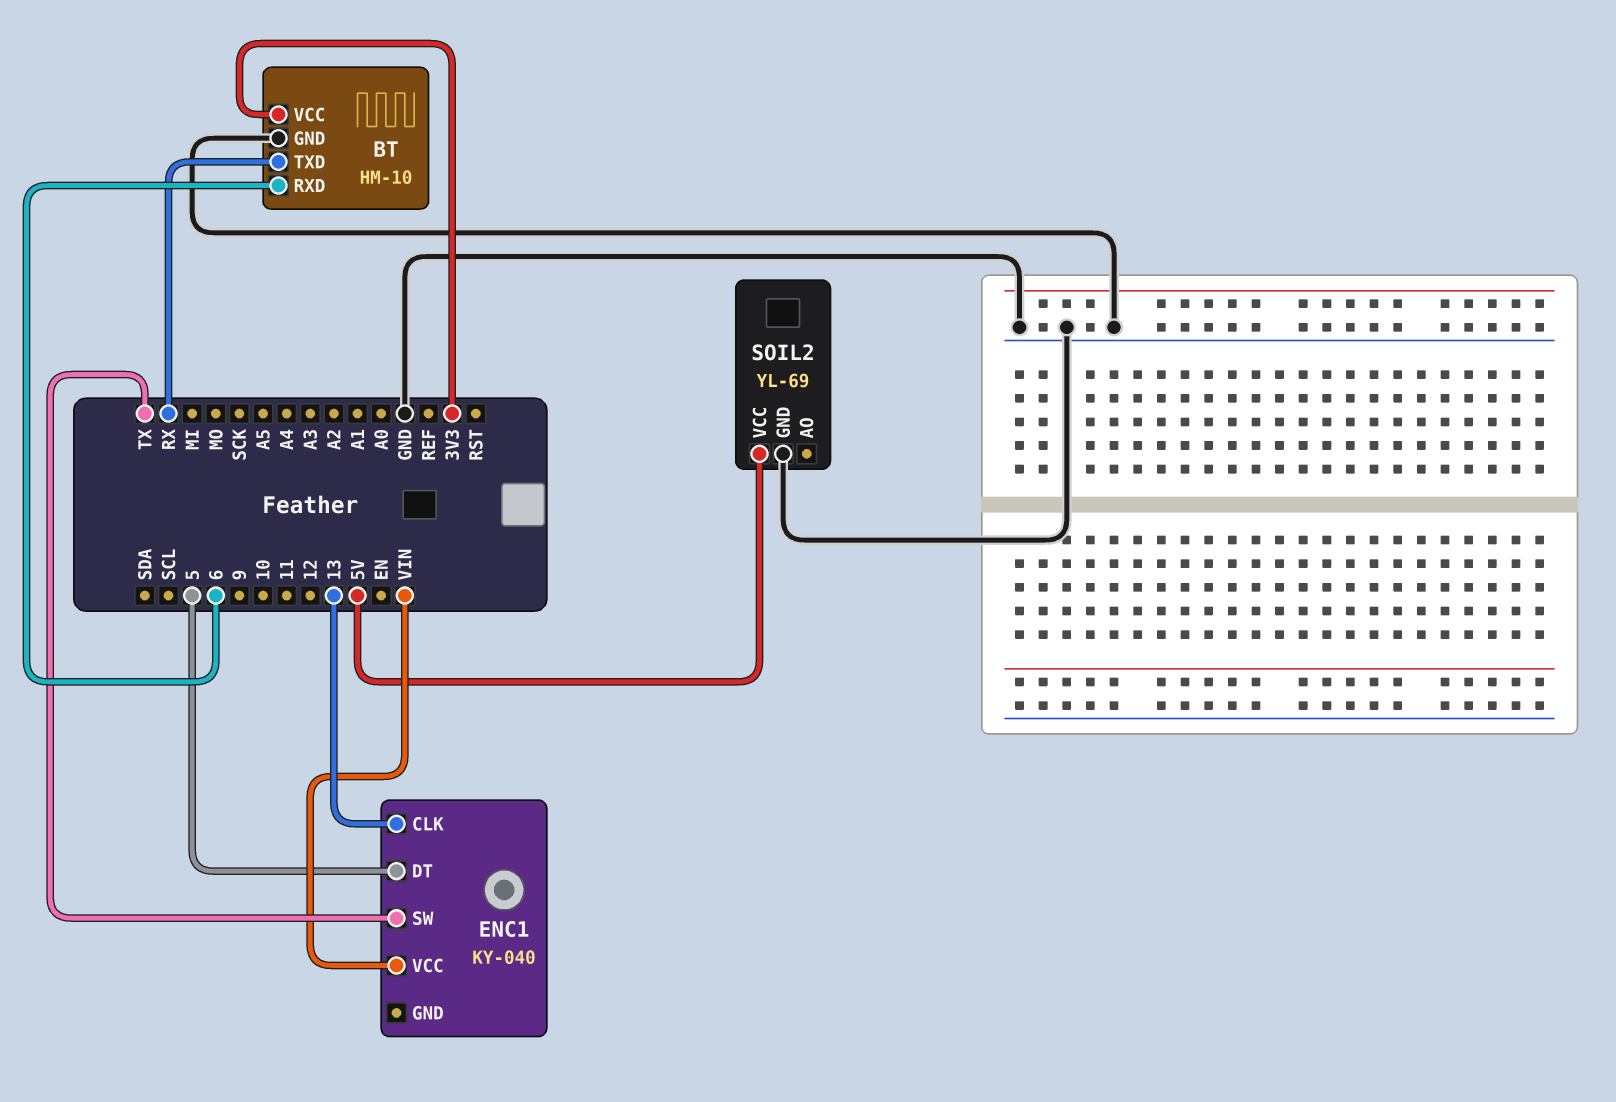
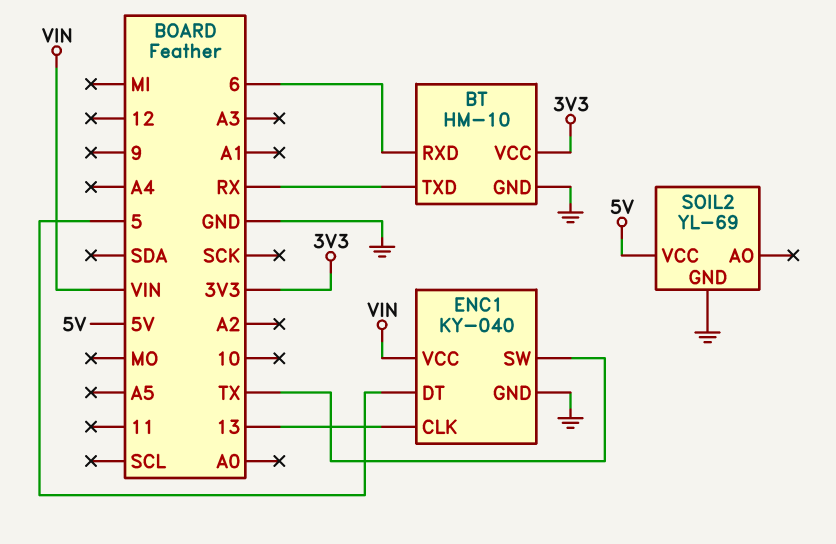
ENC1 pin GND: none -> GND

